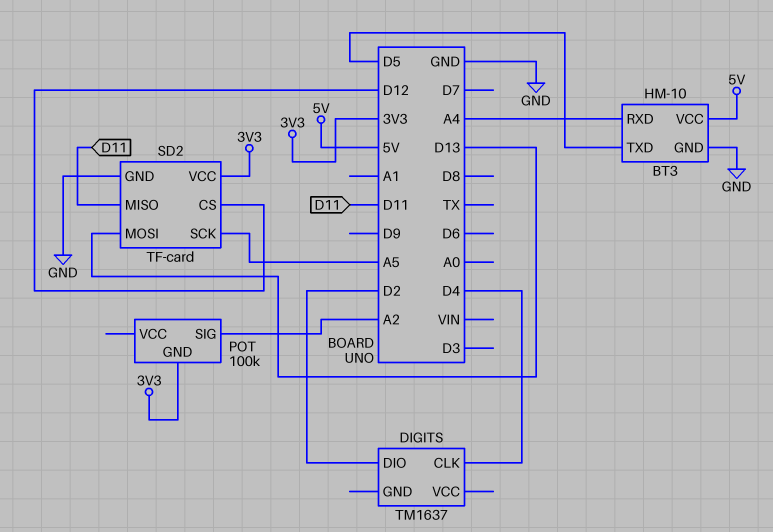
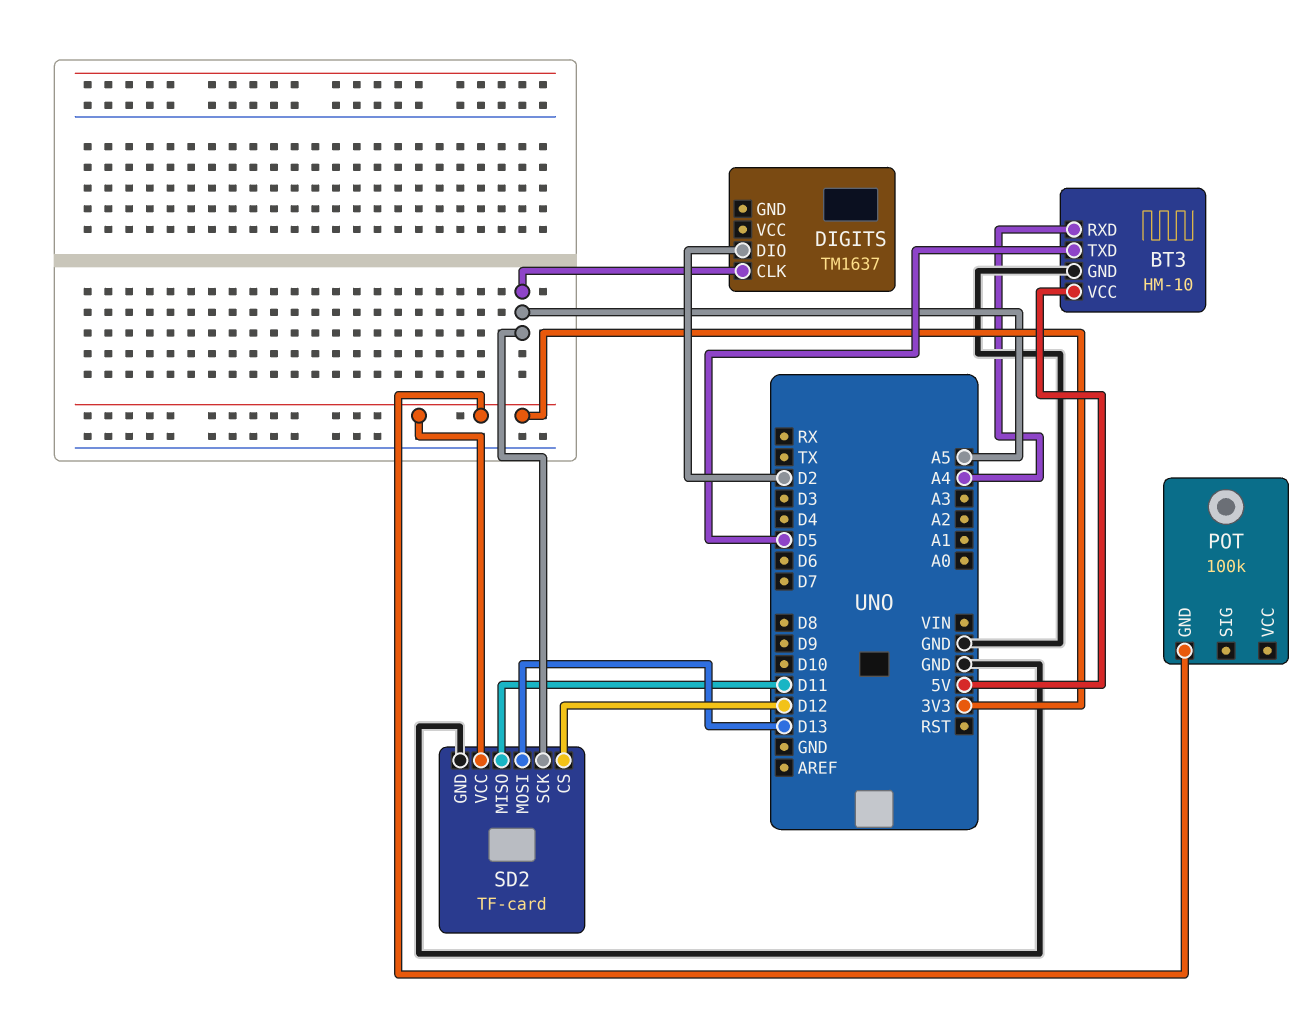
DIGITS pin CLK: D4 -> A5
POT pin SIG: A2 -> none

